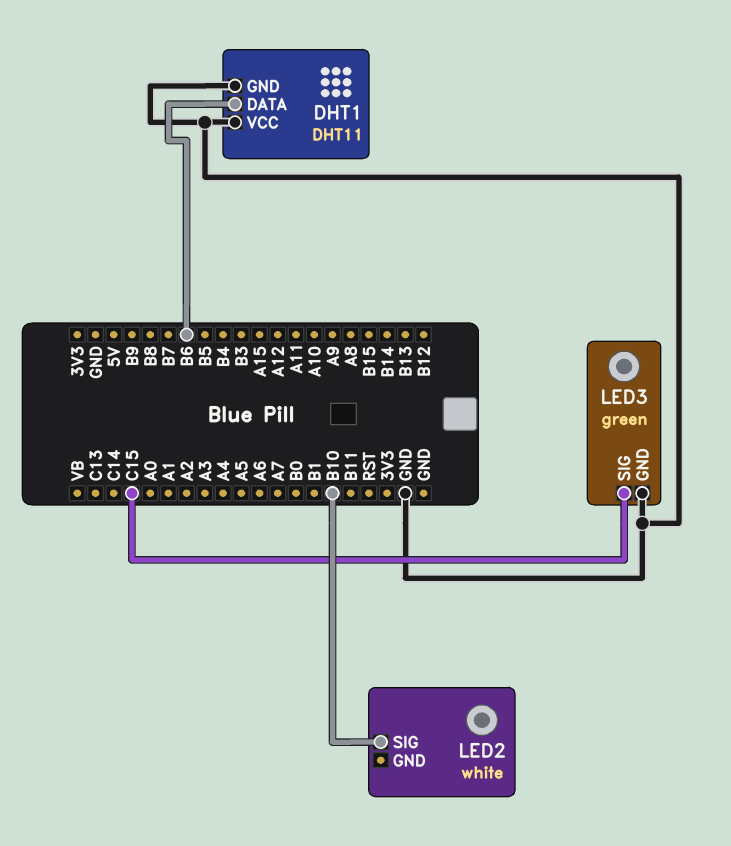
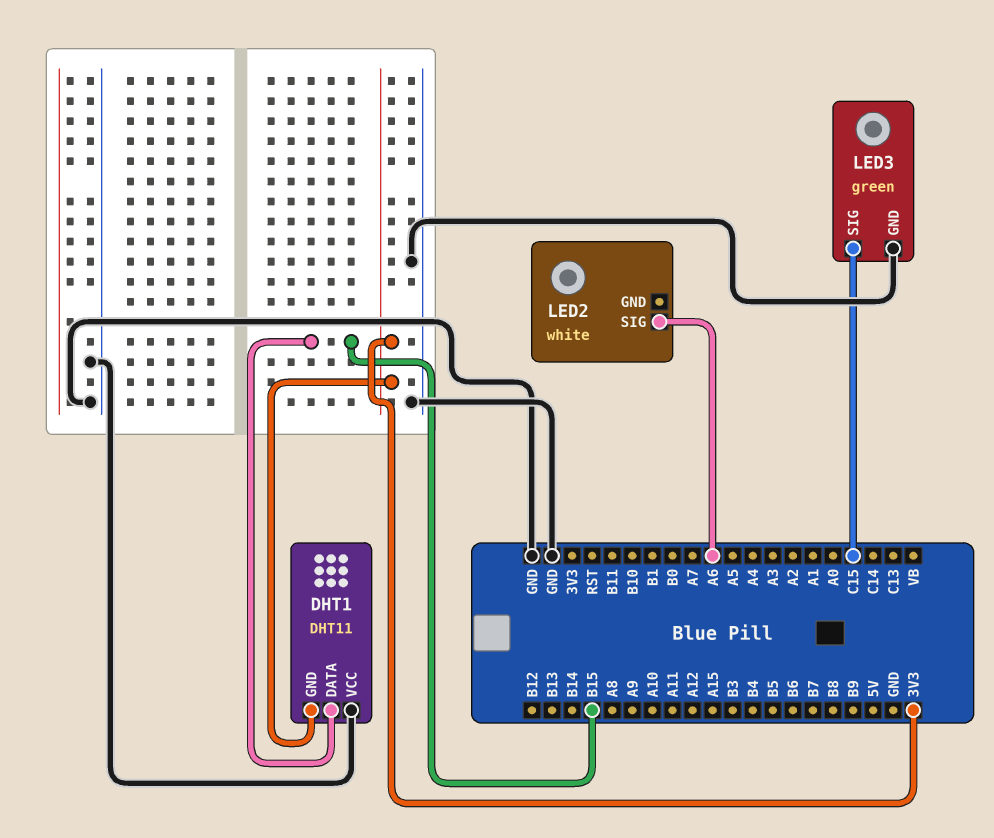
DHT1 pin DATA: B6 -> B15
DHT1 pin GND: GND -> 3V3
LED2 pin SIG: B10 -> A6

